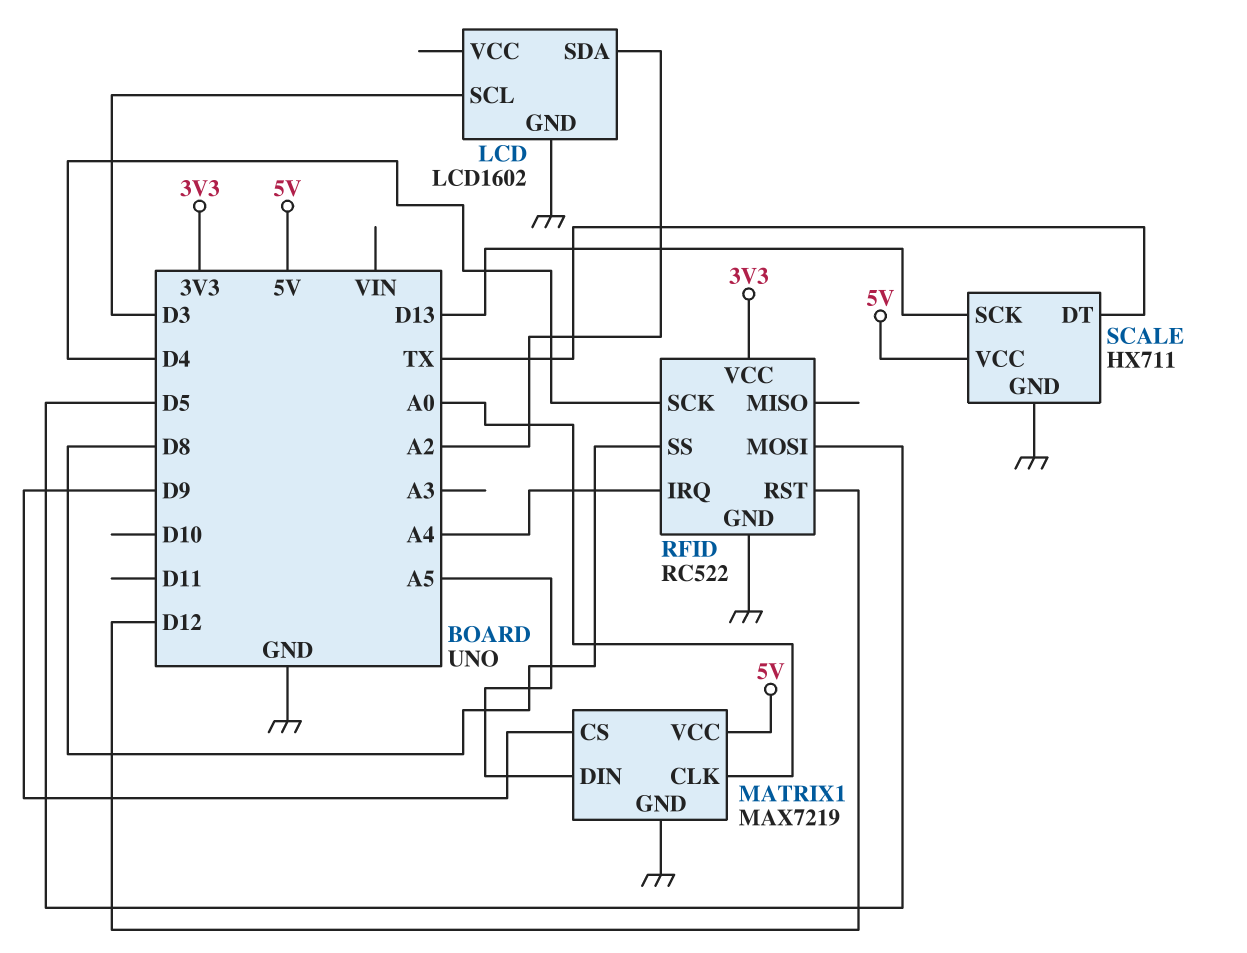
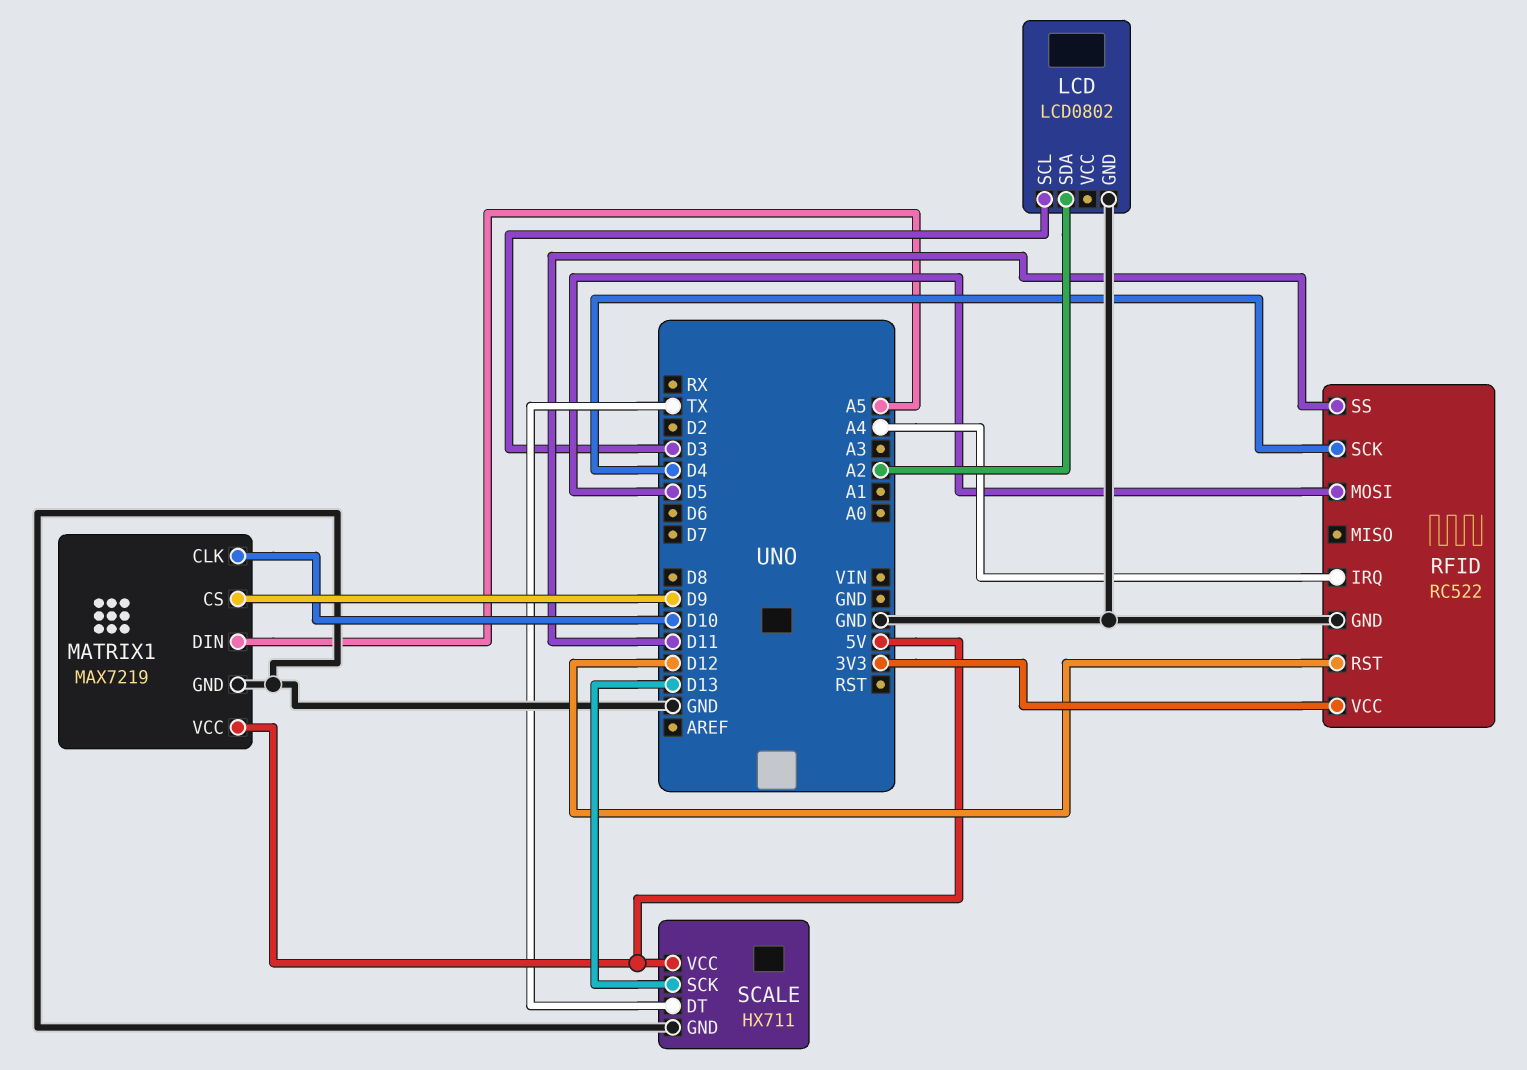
LCD: LCD1602 -> LCD0802
MATRIX1 pin CLK: A0 -> D10
RFID pin SS: D8 -> D11

